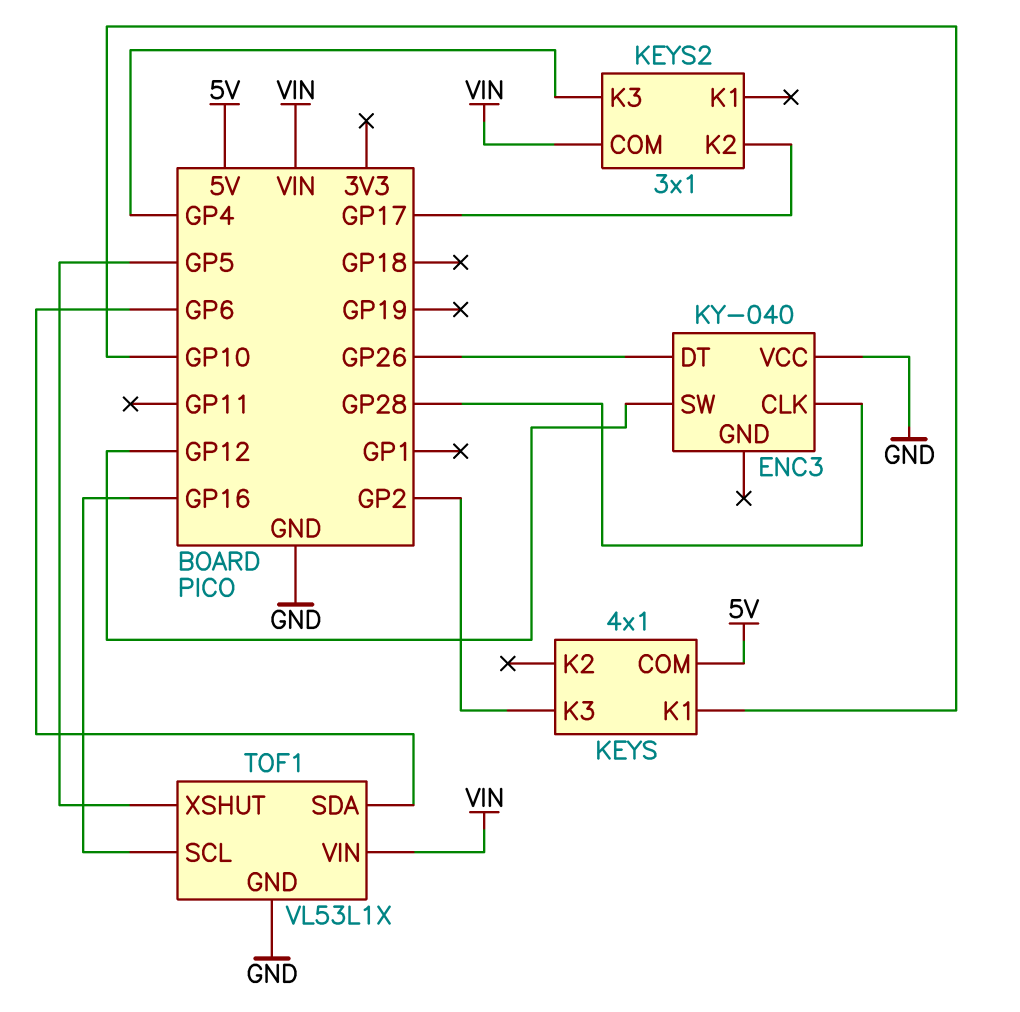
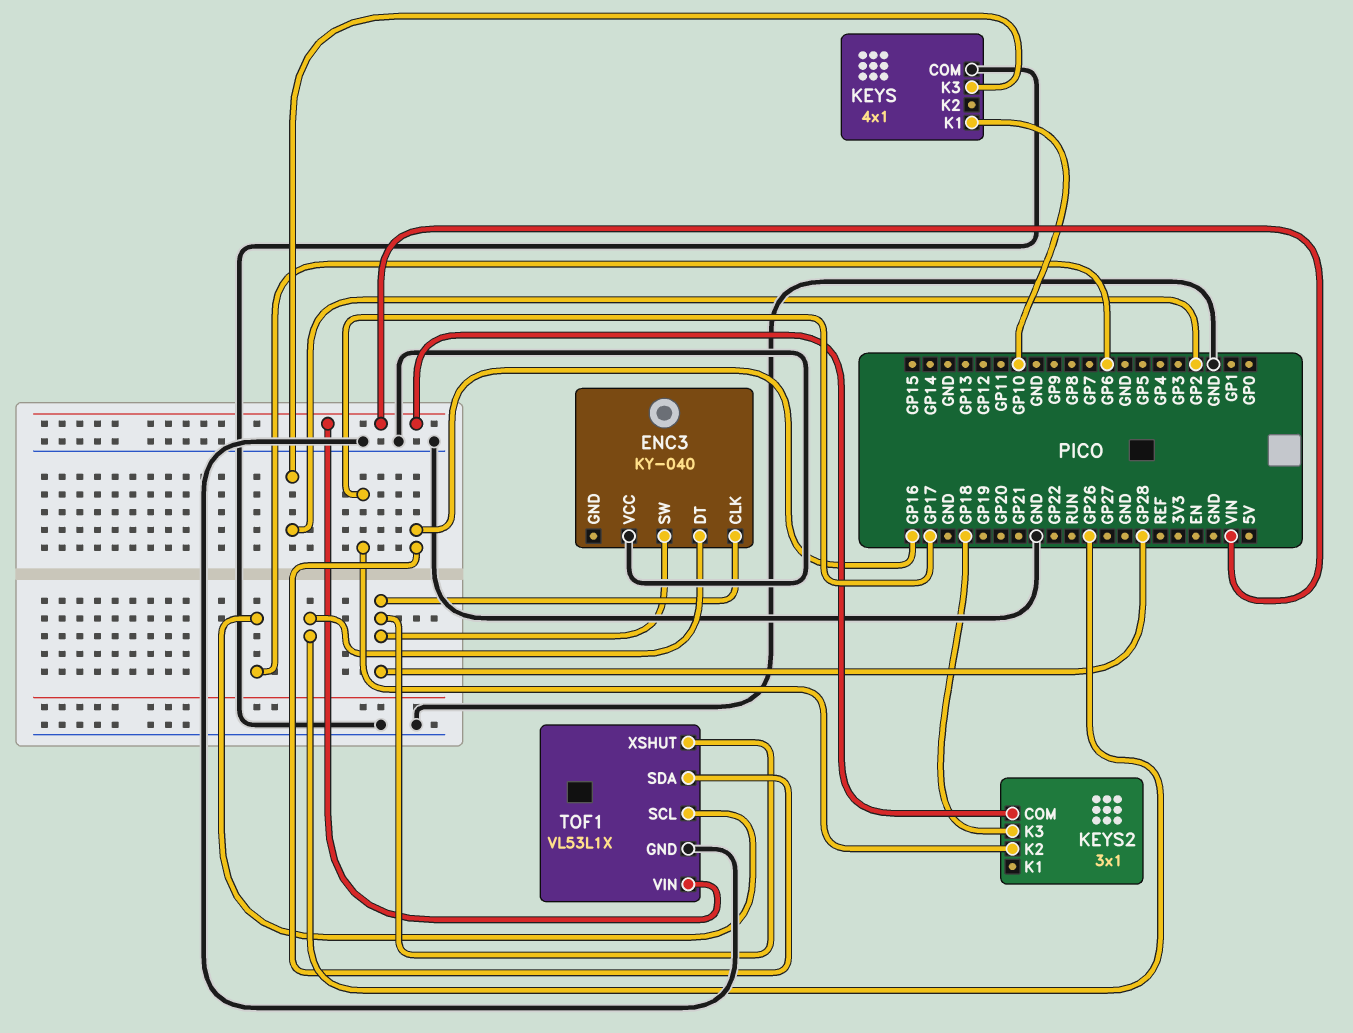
ENC3 pin SW: GP12 -> GP28
KEYS pin COM: 5V -> GND
KEYS2 pin K3: GP4 -> GP18
TOF1 pin SCL: GP16 -> GP6
TOF1 pin SDA: GP6 -> GP16
TOF1 pin XSHUT: GP5 -> GP28

